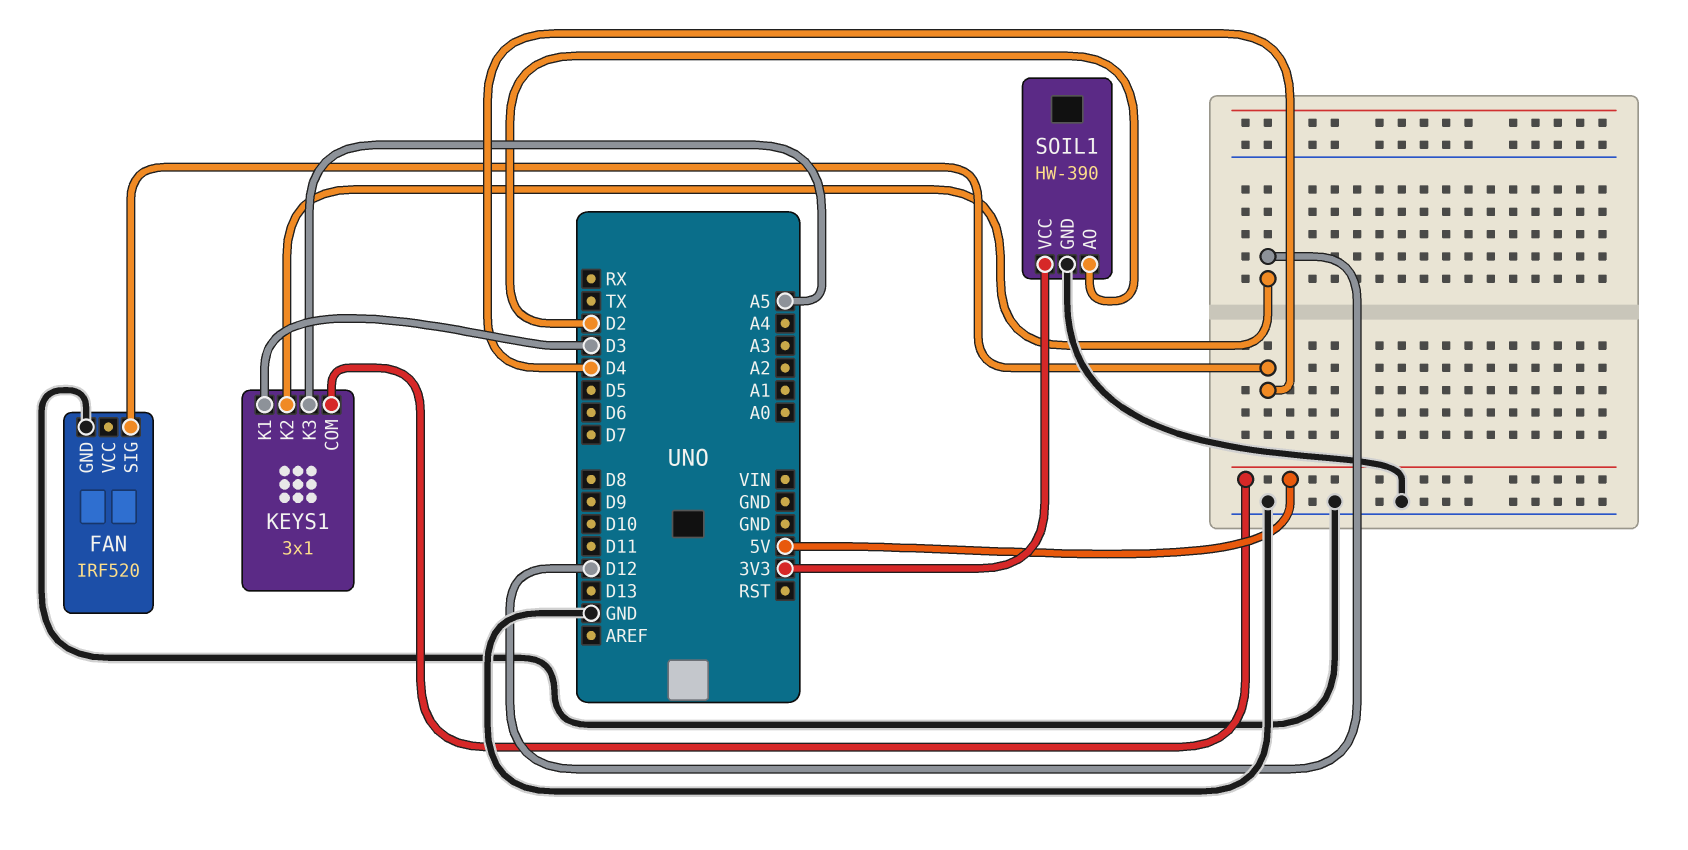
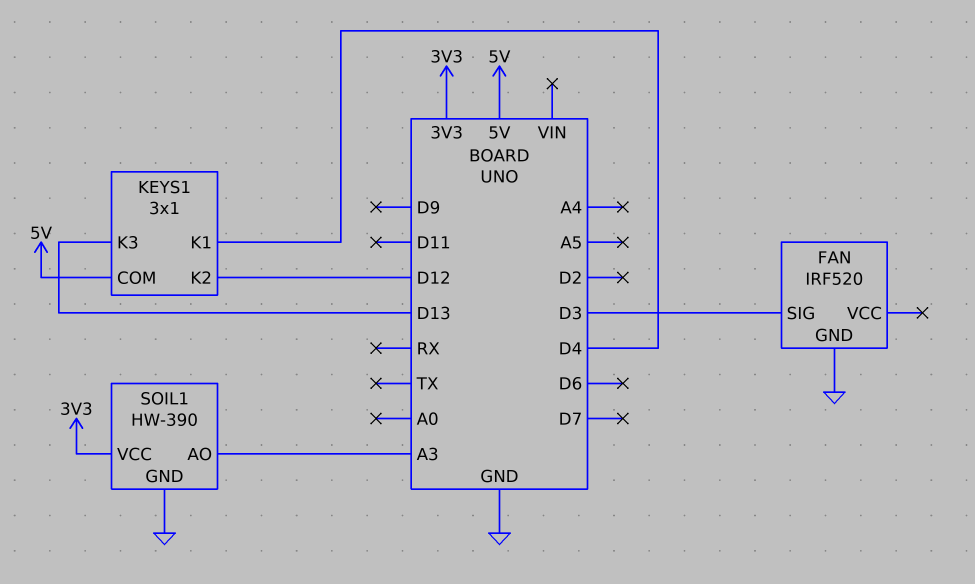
FAN pin SIG: D4 -> D3
KEYS1 pin K1: D3 -> D4
KEYS1 pin K3: A5 -> D13
SOIL1 pin AO: D2 -> A3

